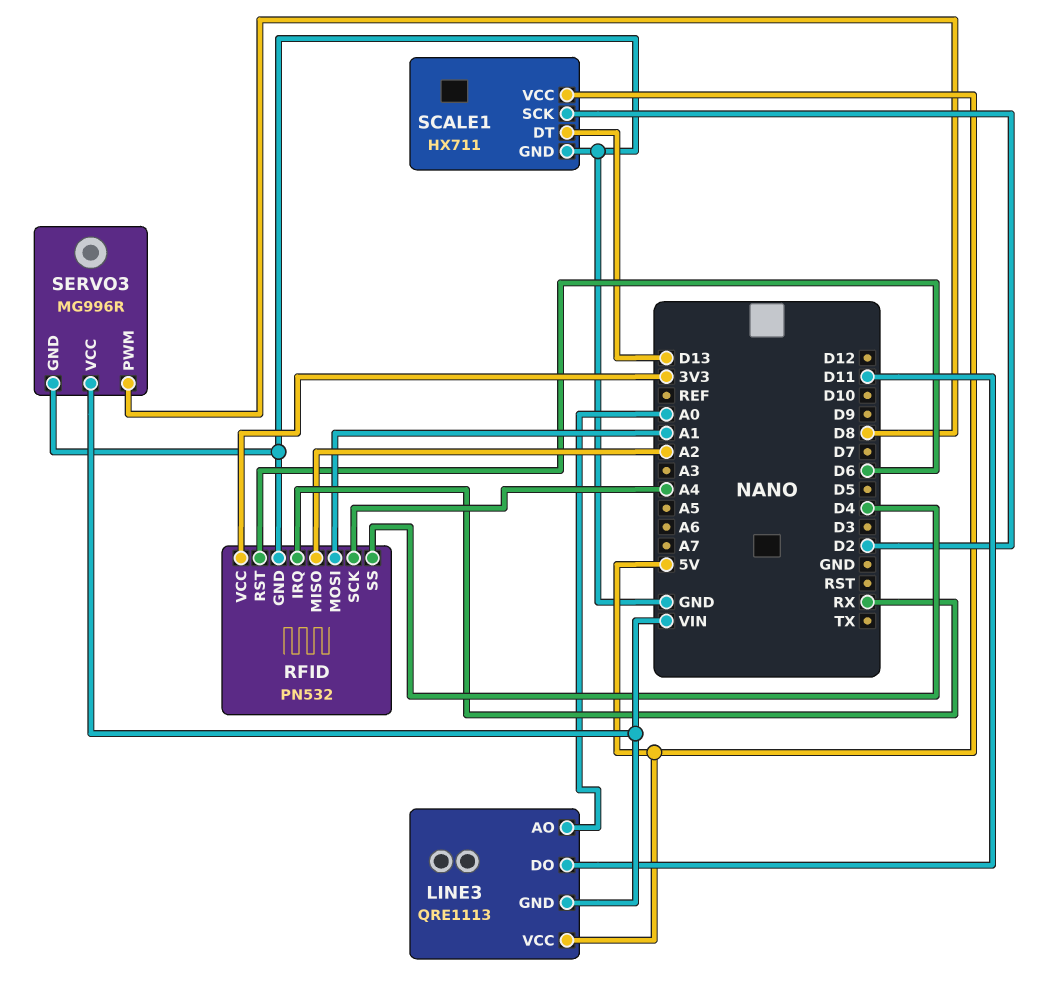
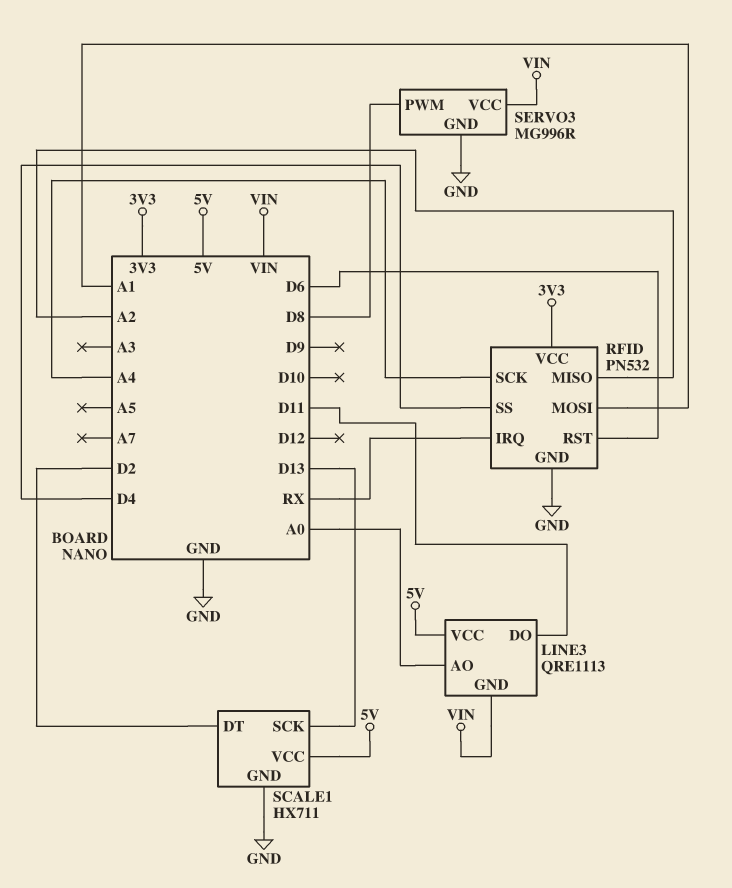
SCALE1 pin DT: D13 -> D2
SCALE1 pin SCK: D2 -> D13

